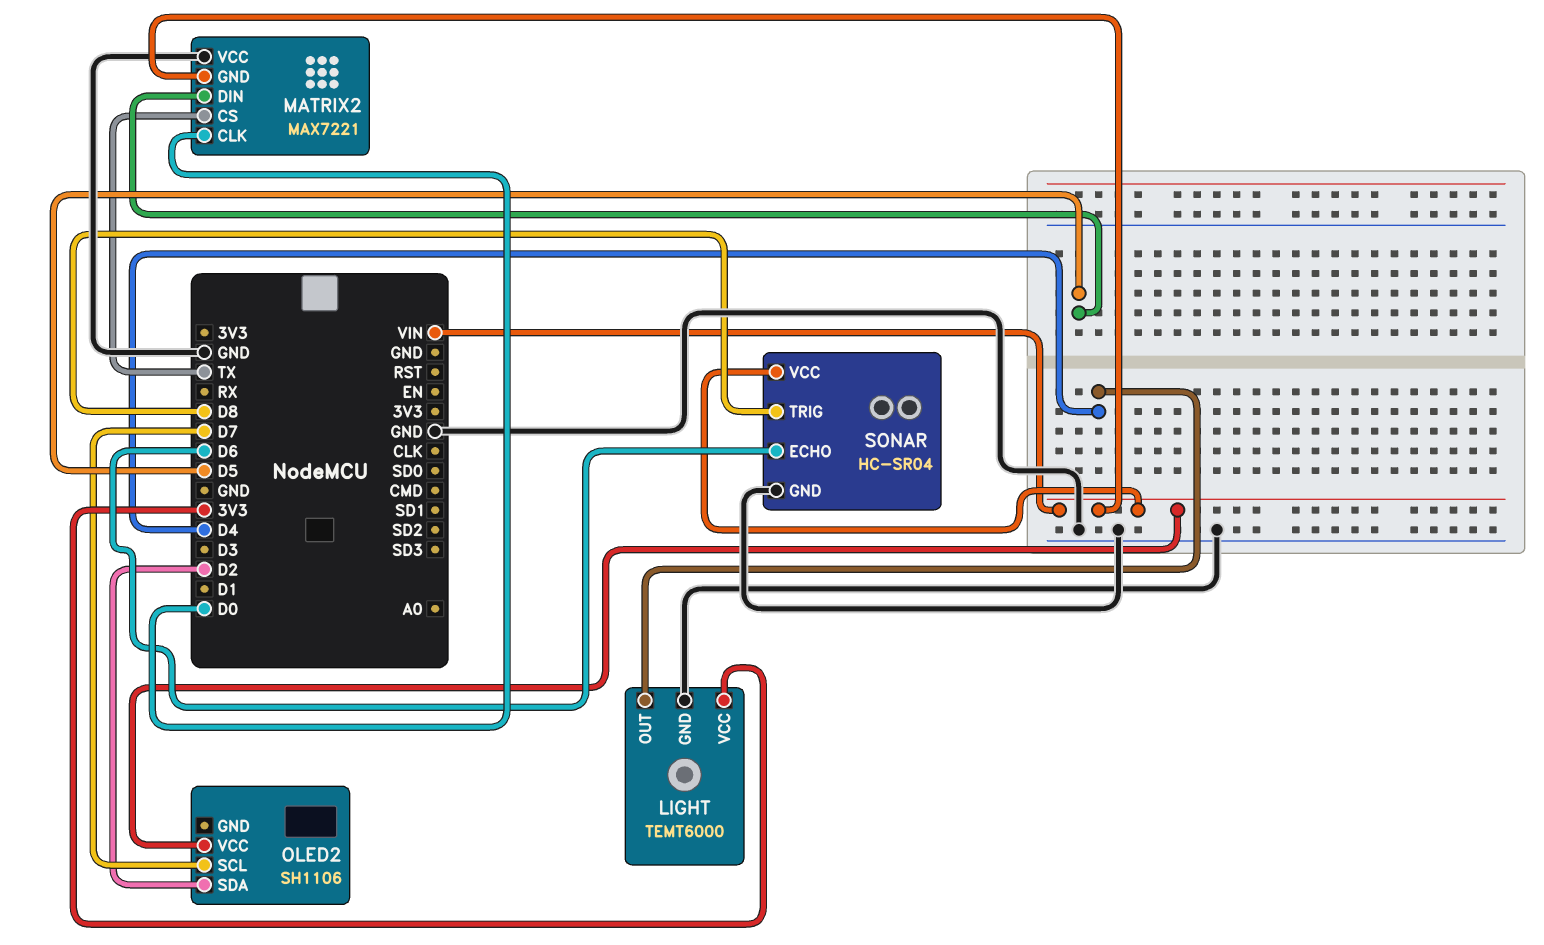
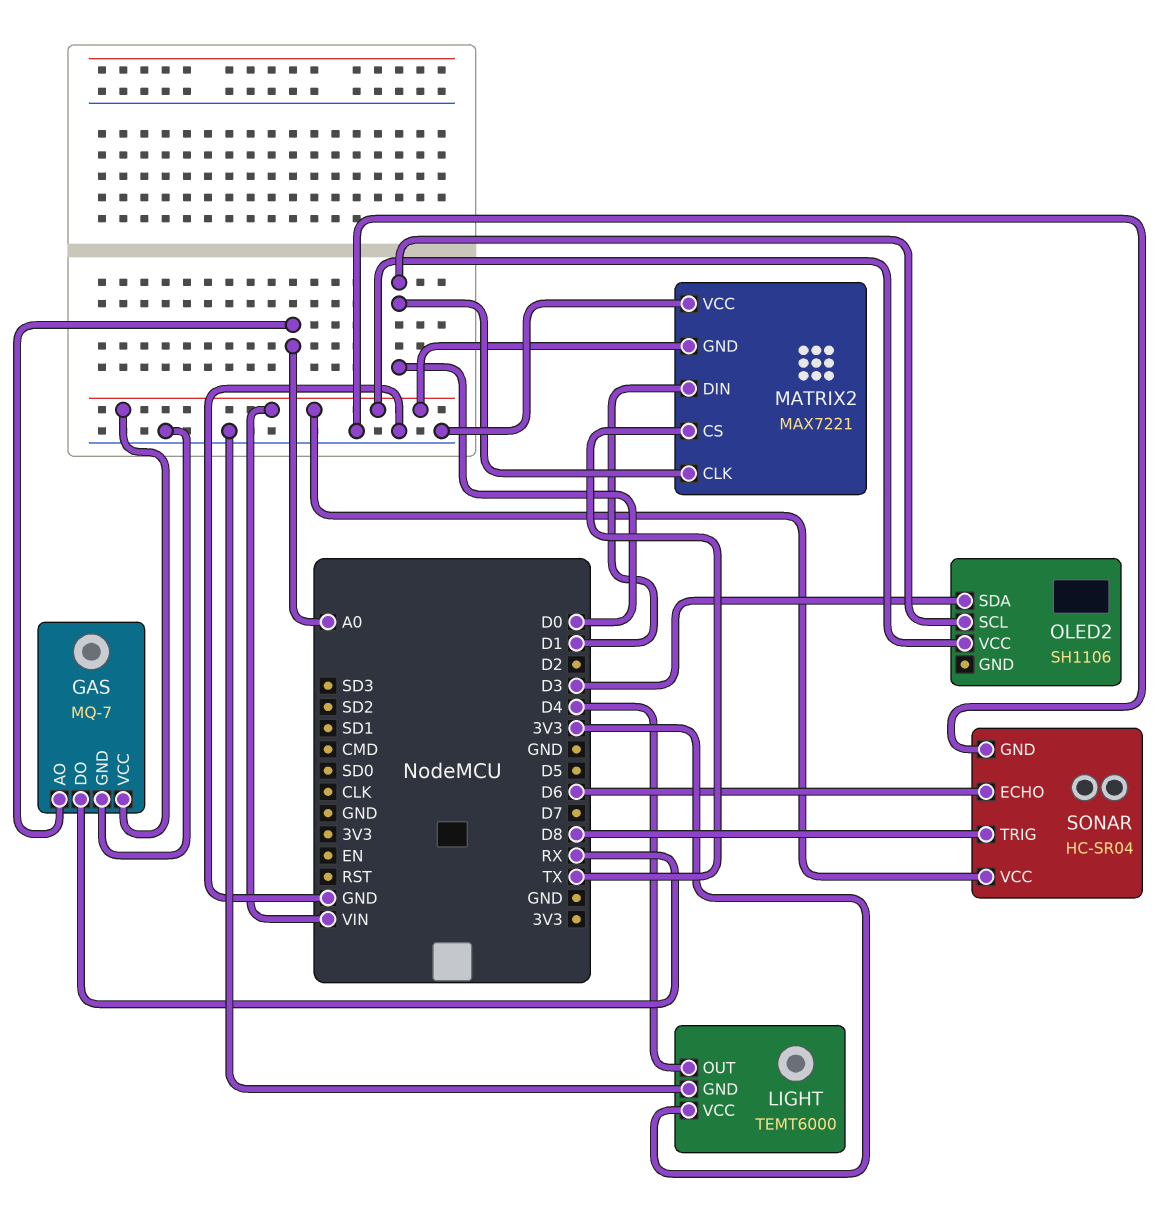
GAS: none -> MQ-7
GAS pin AO: none -> A0
GAS pin DO: none -> RX
GAS pin GND: none -> GND
GAS pin VCC: none -> VIN
MATRIX2 pin DIN: D5 -> D1
OLED2 pin SCL: D7 -> D0
OLED2 pin SDA: D2 -> D3

